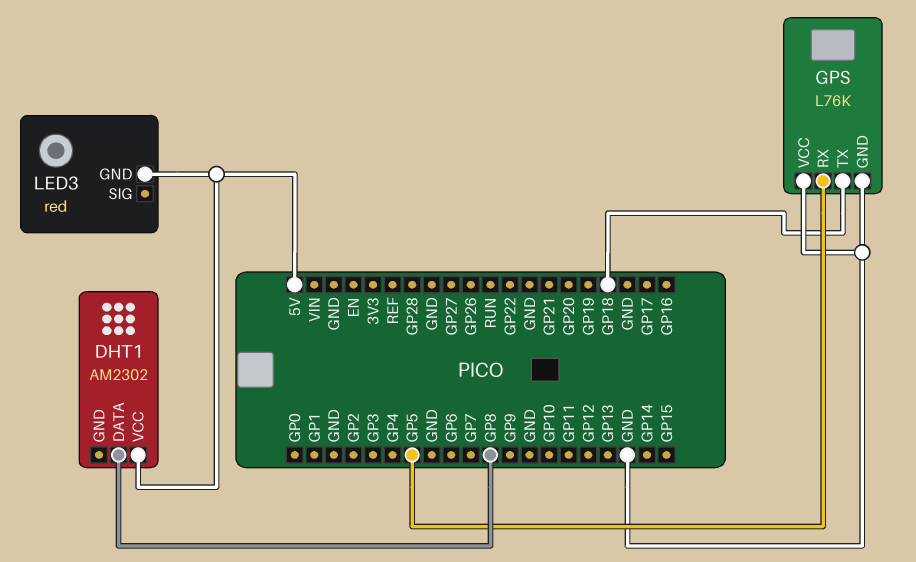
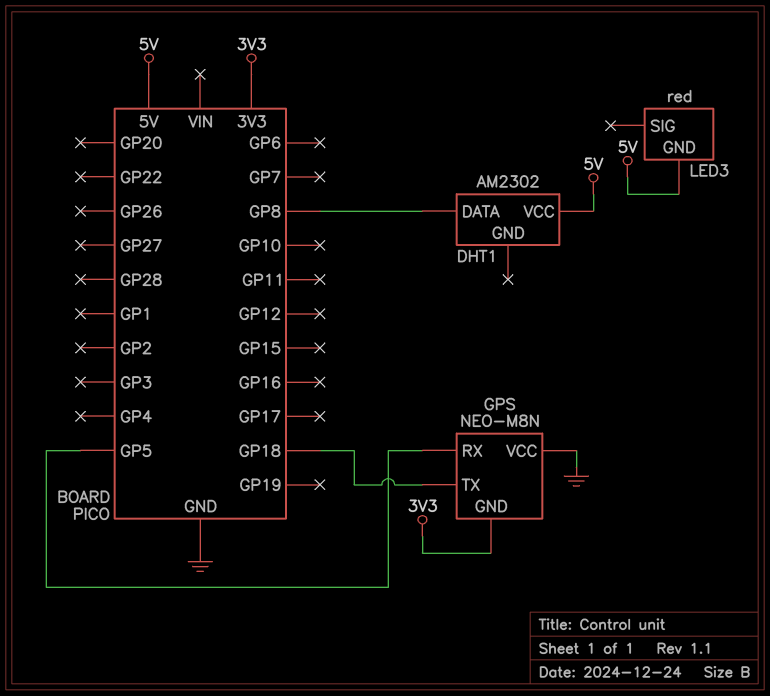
GPS: L76K -> NEO-M8N
GPS pin GND: GND -> 3V3

